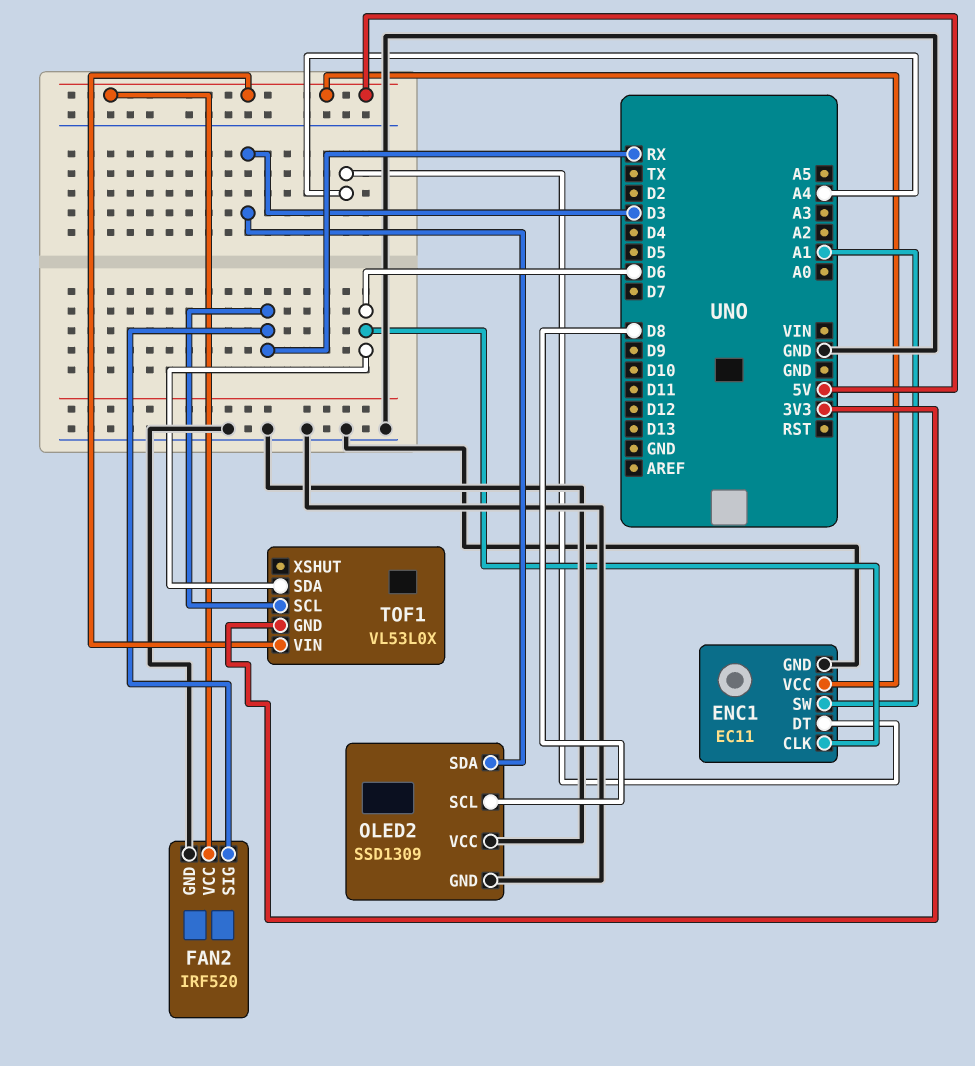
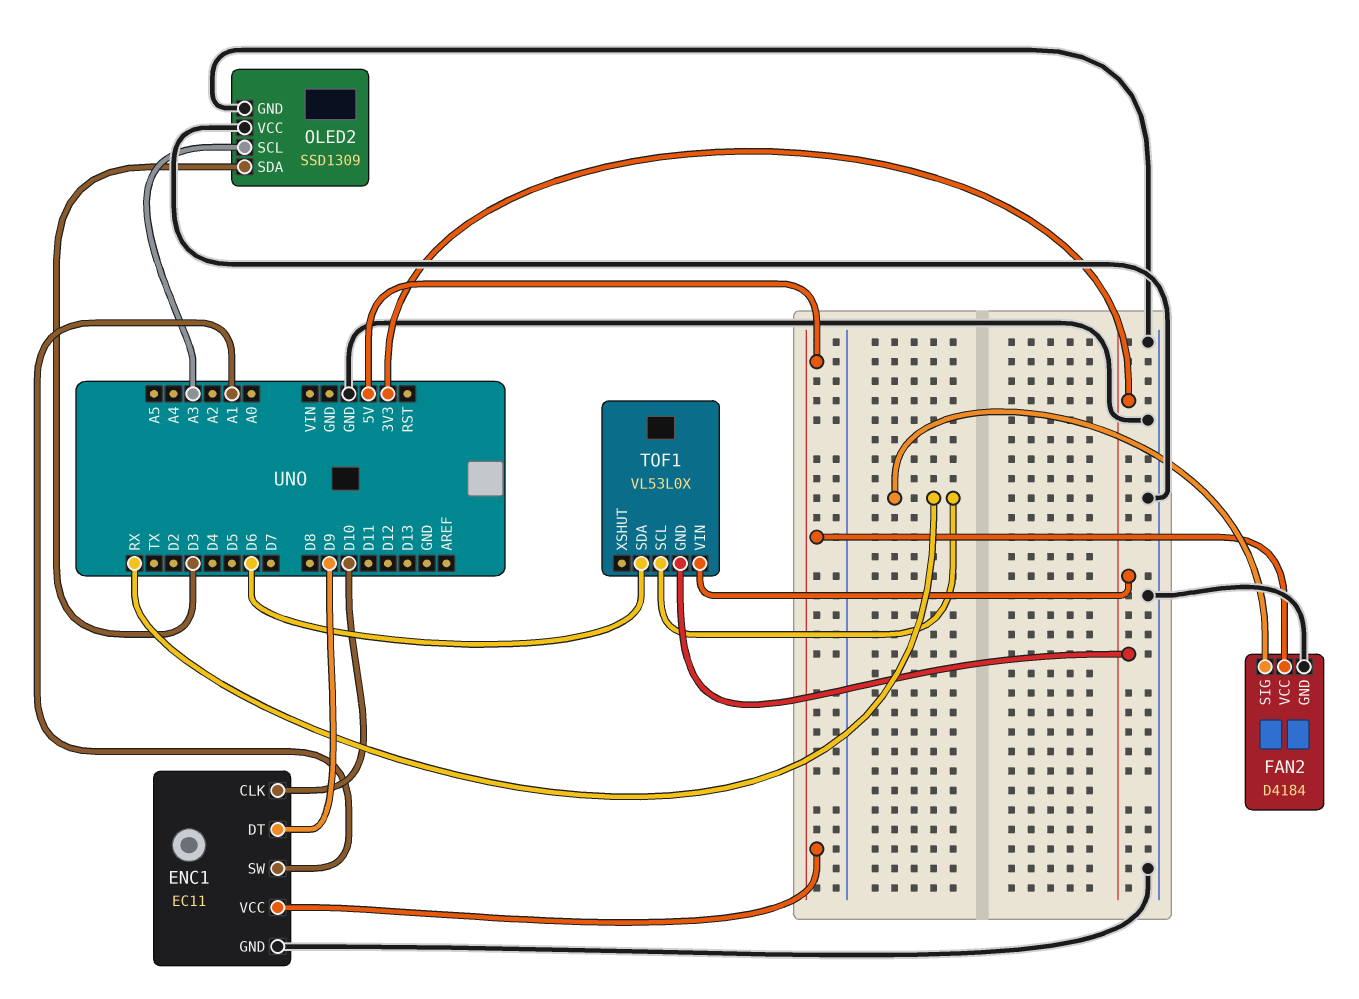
ENC1 pin CLK: D6 -> D10
ENC1 pin DT: A4 -> D9
FAN2: IRF520 -> D4184
OLED2 pin SCL: D8 -> A3
TOF1 pin VIN: 5V -> 3V3

